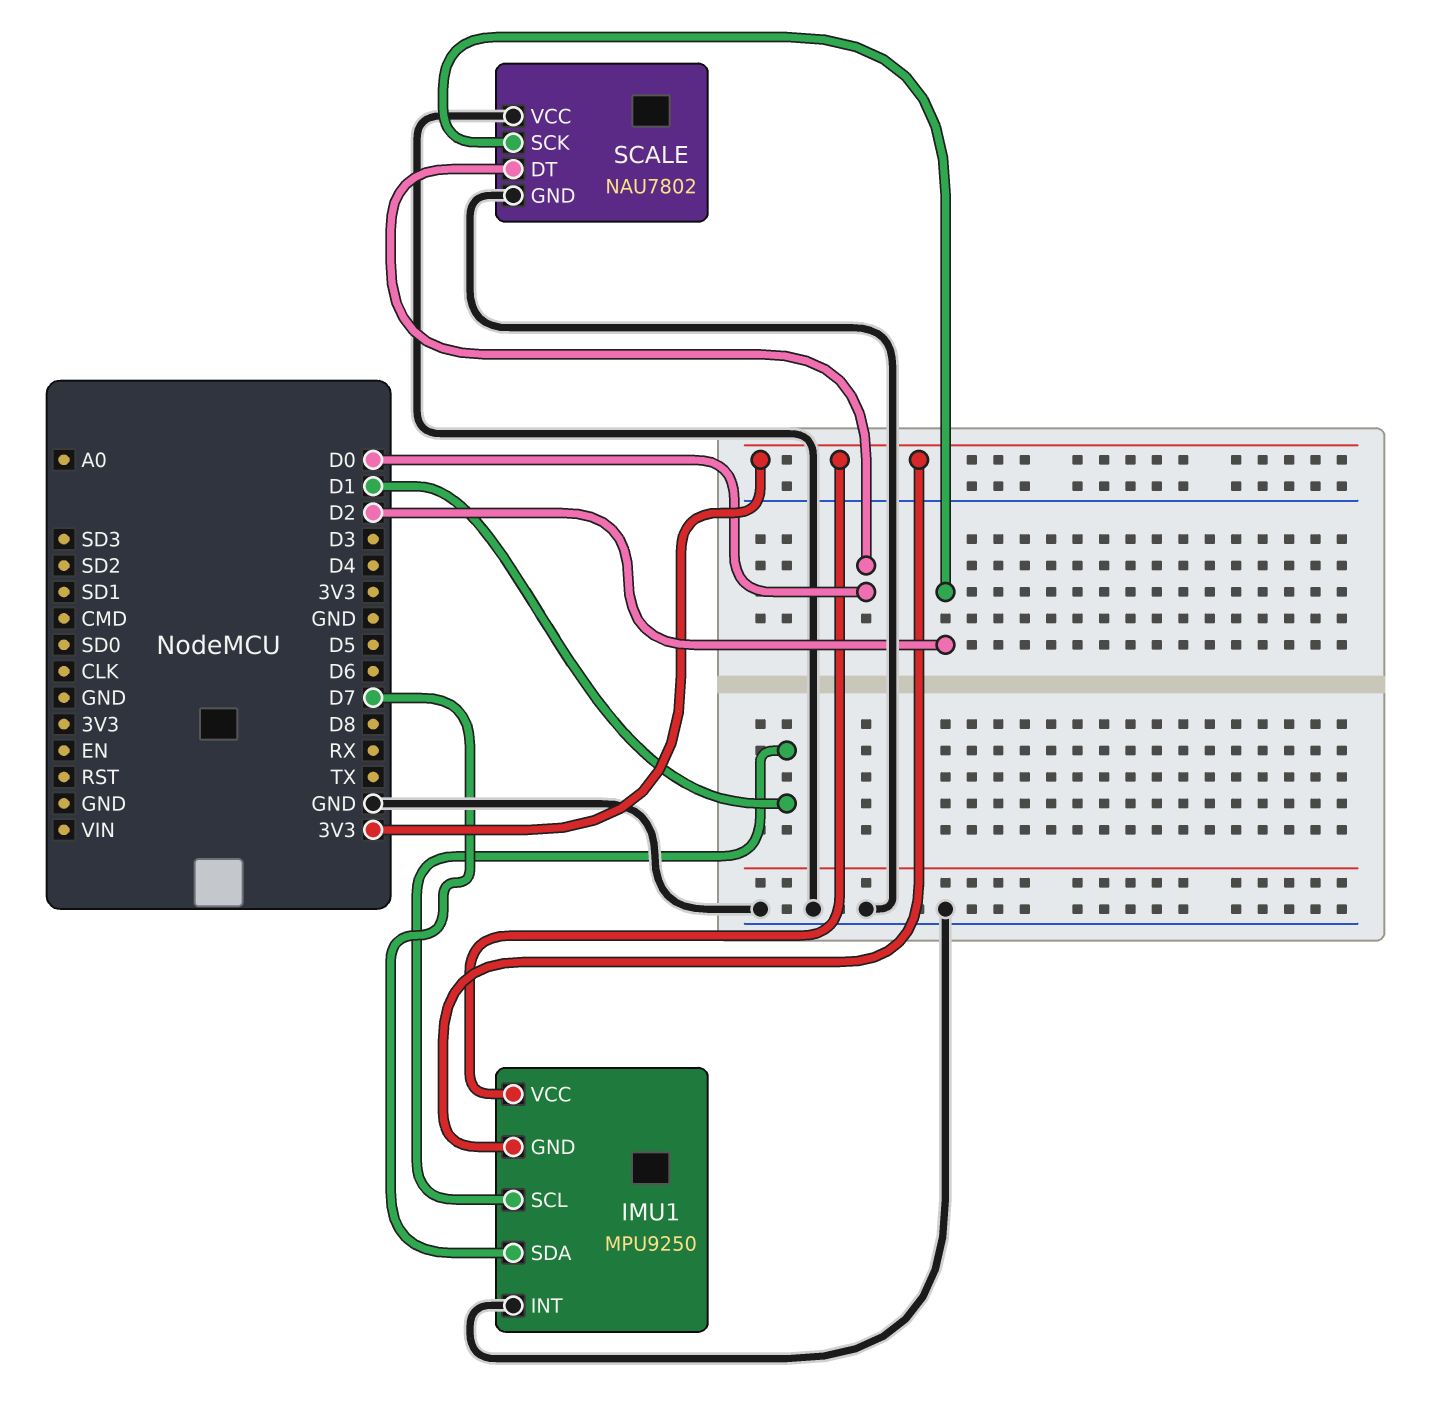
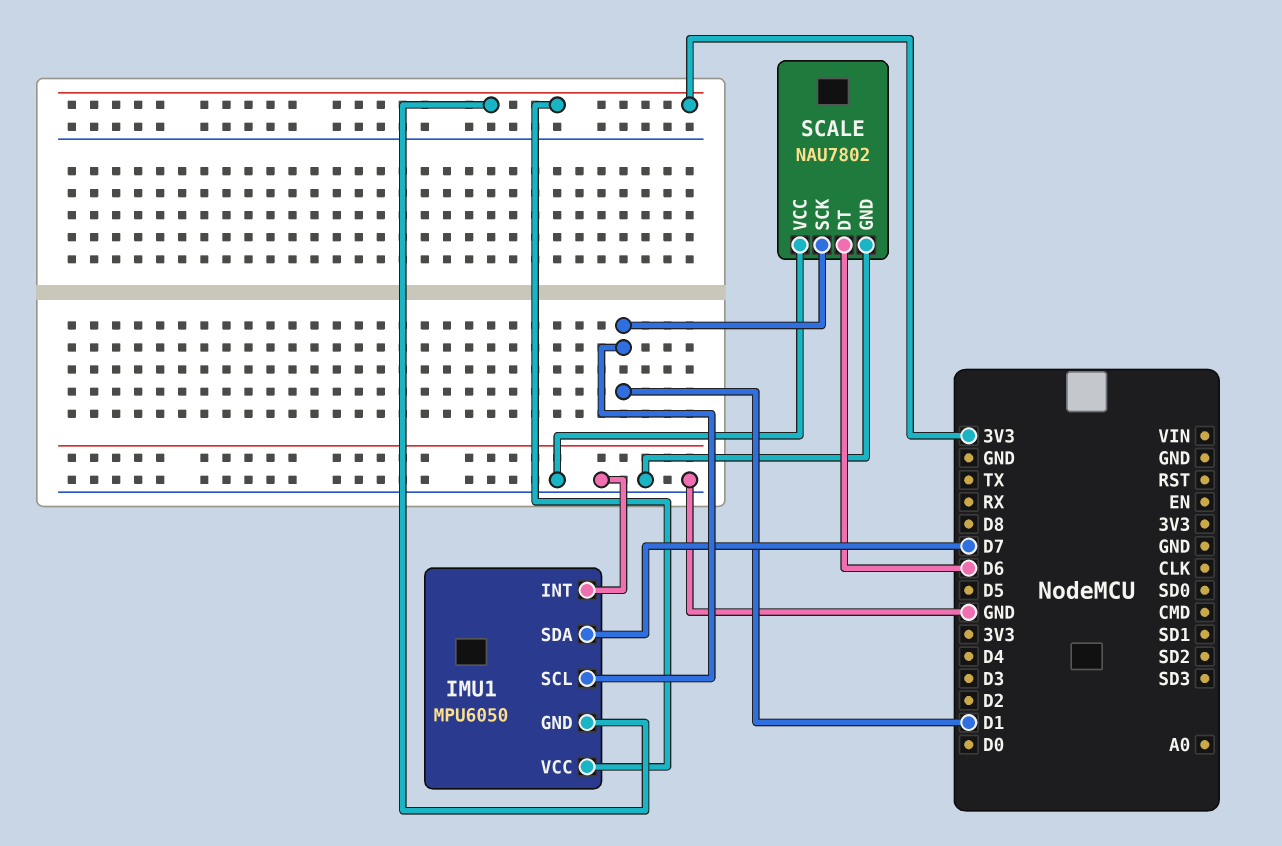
IMU1: MPU9250 -> MPU6050
SCALE pin DT: D0 -> D6
SCALE pin SCK: D2 -> D1

